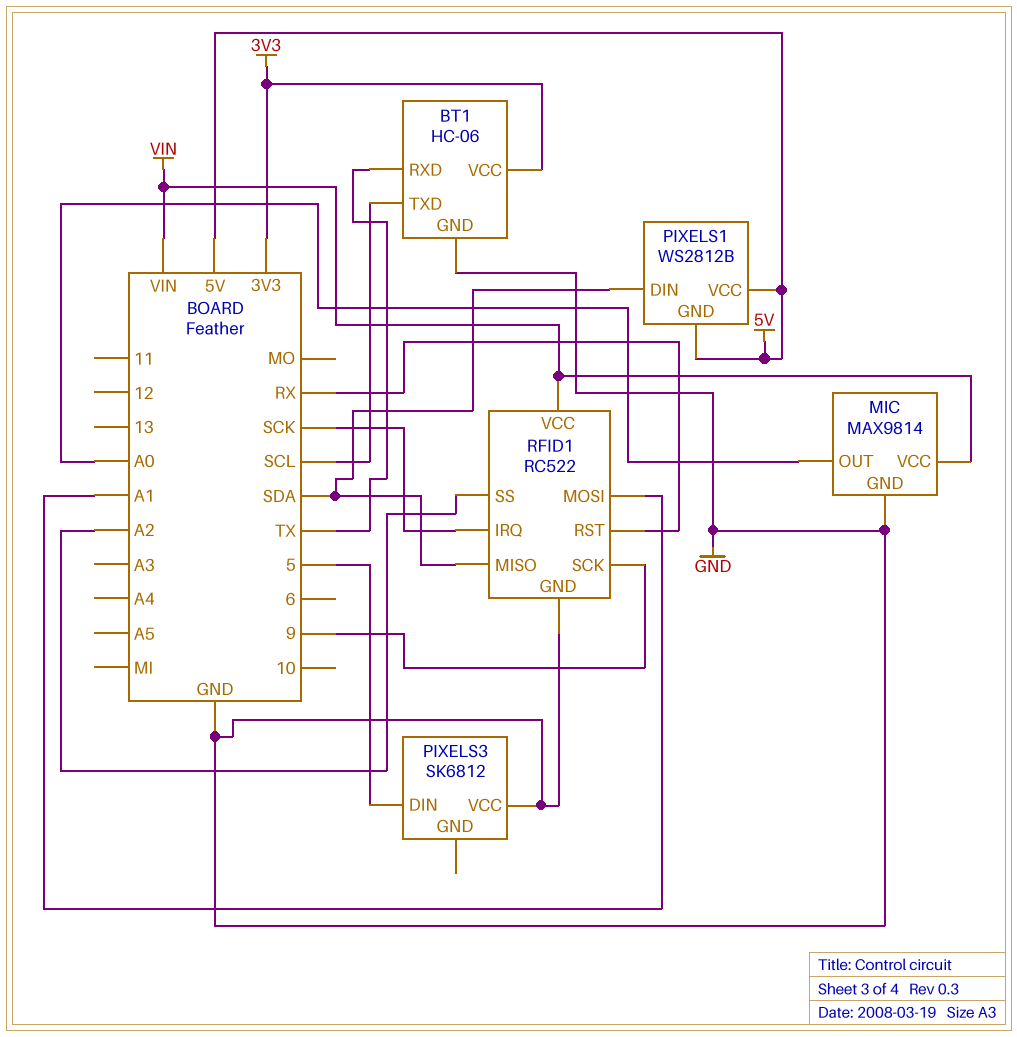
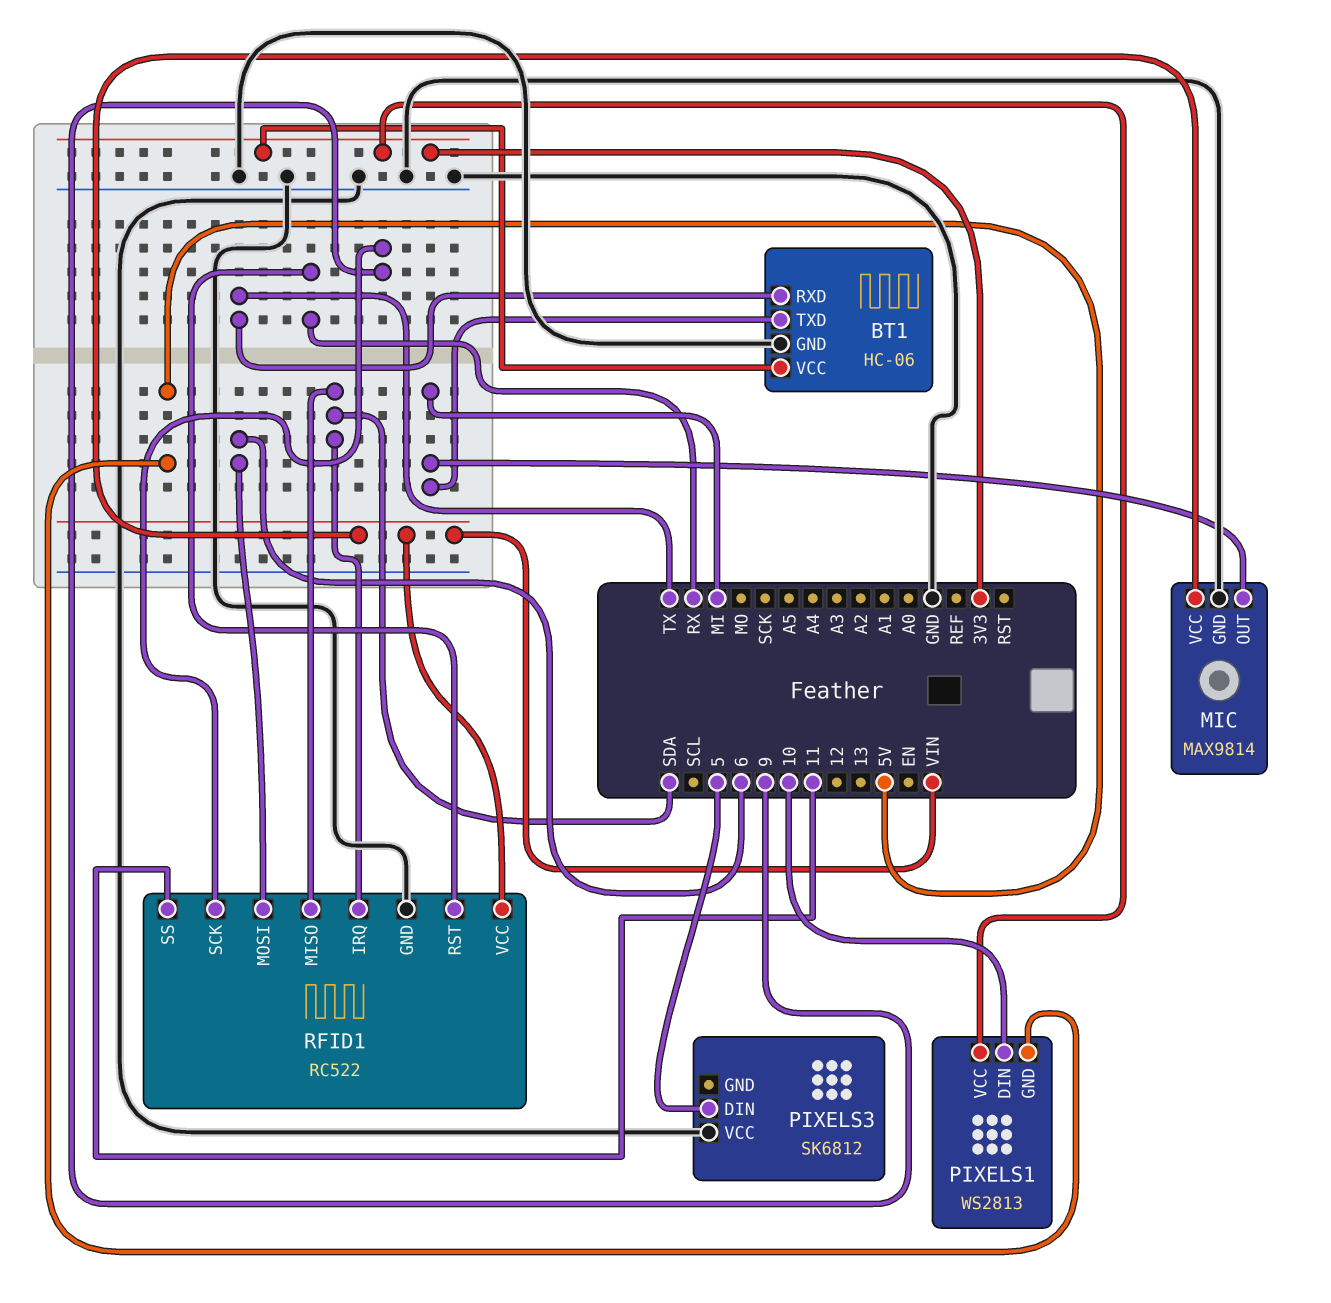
BT1 pin TXD: SCL -> MI
MIC pin OUT: A0 -> MI
PIXELS1: WS2812B -> WS2813
PIXELS1 pin DIN: SDA -> 10
PIXELS1 pin VCC: 5V -> 3V3
RFID1 pin IRQ: SCK -> SDA
RFID1 pin MOSI: A1 -> 6
RFID1 pin SS: A2 -> 11

